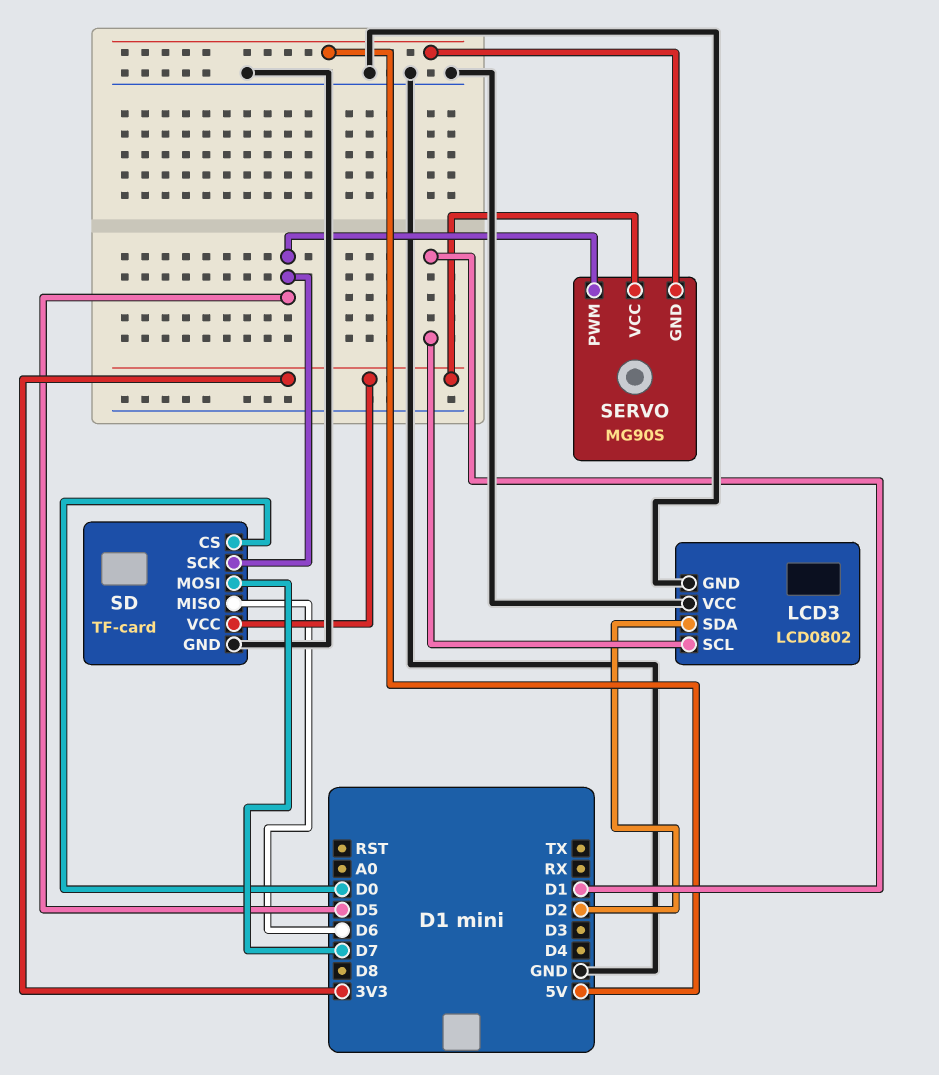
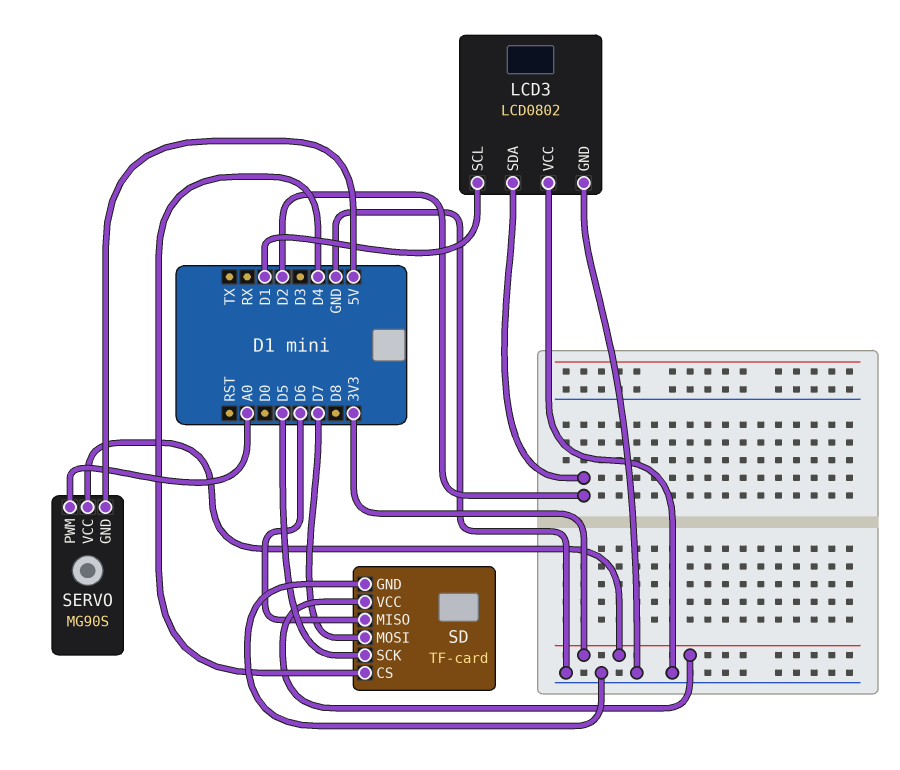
SD pin CS: D0 -> D4
SERVO pin PWM: D5 -> A0

